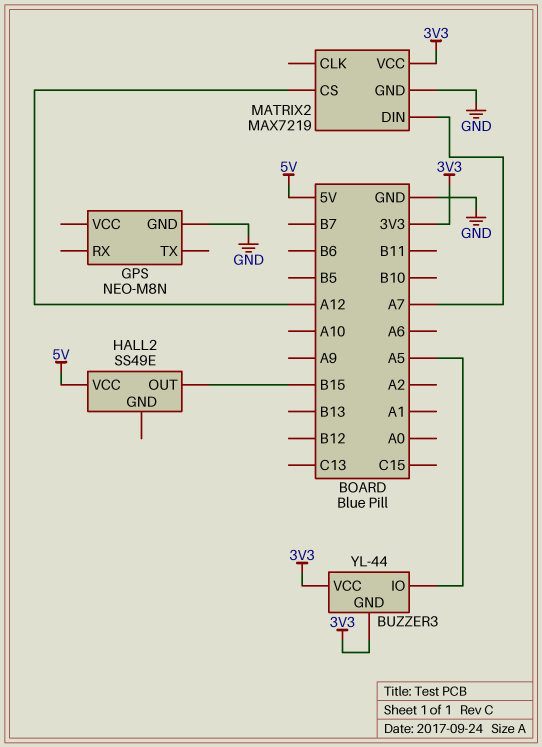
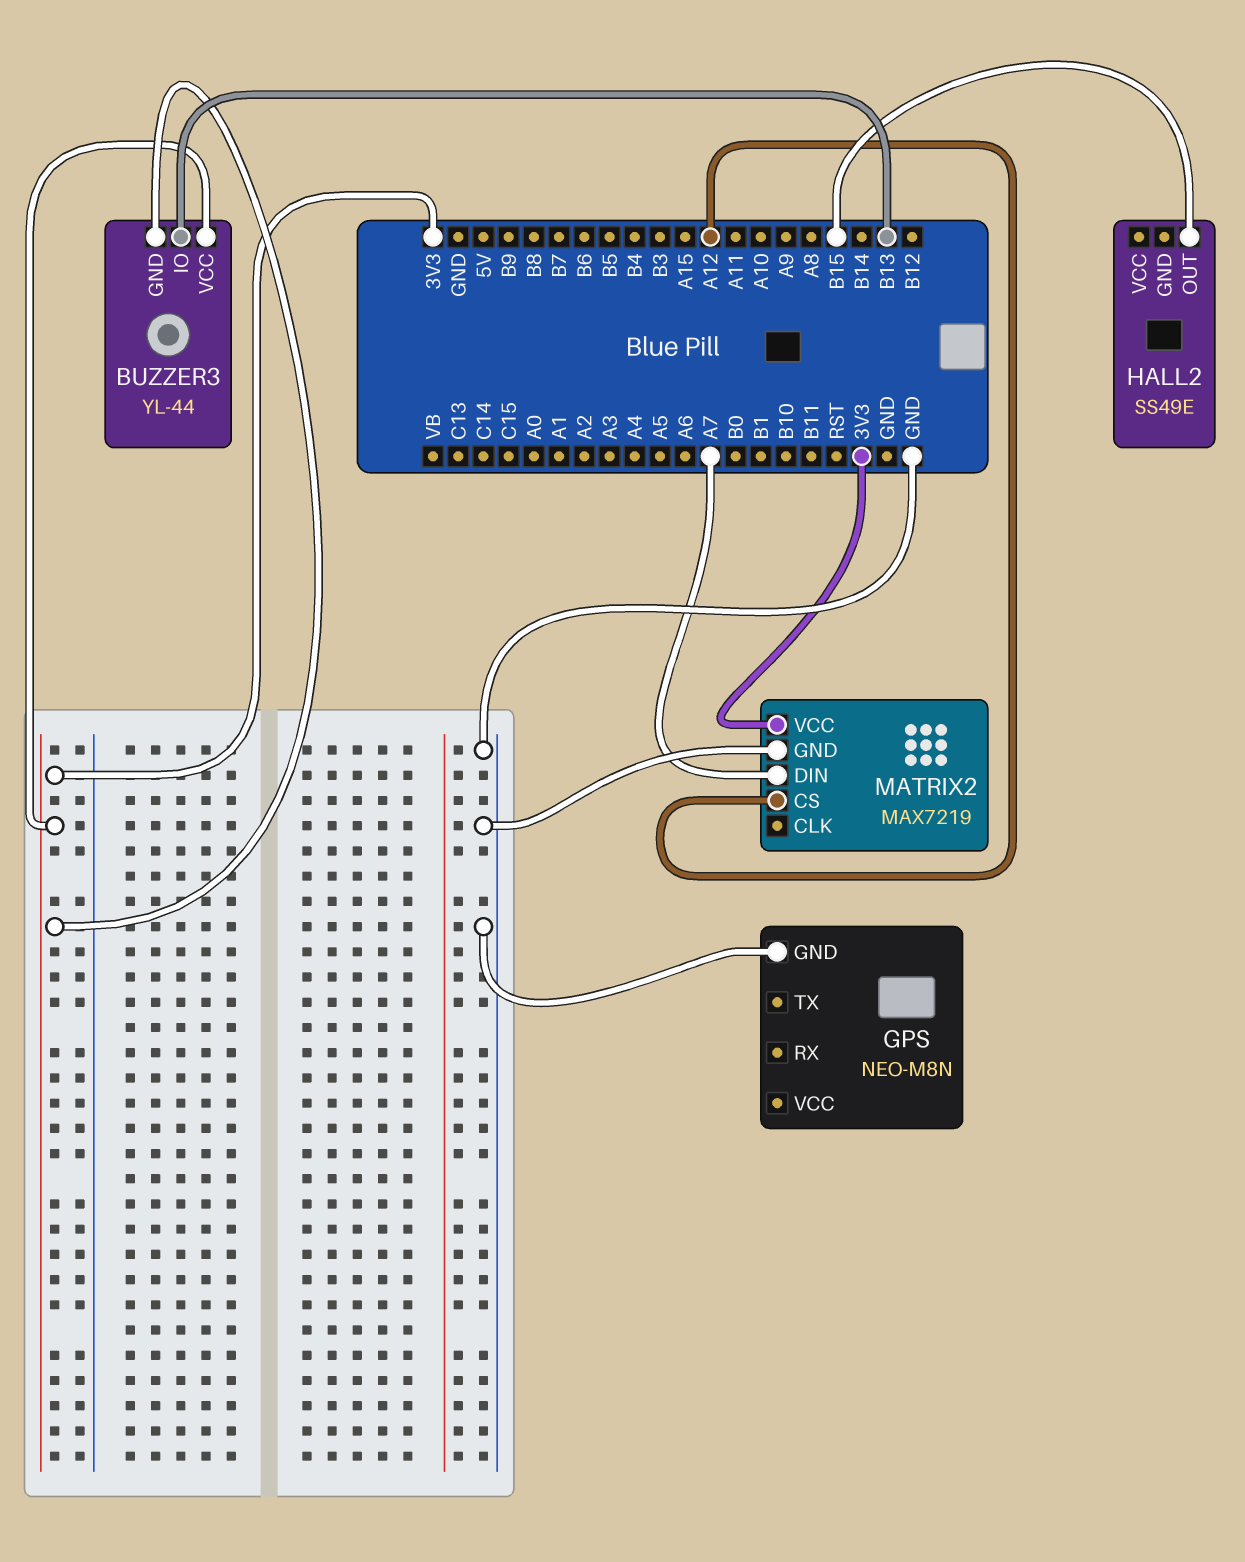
BUZZER3 pin IO: A5 -> B13
HALL2 pin VCC: 5V -> none

